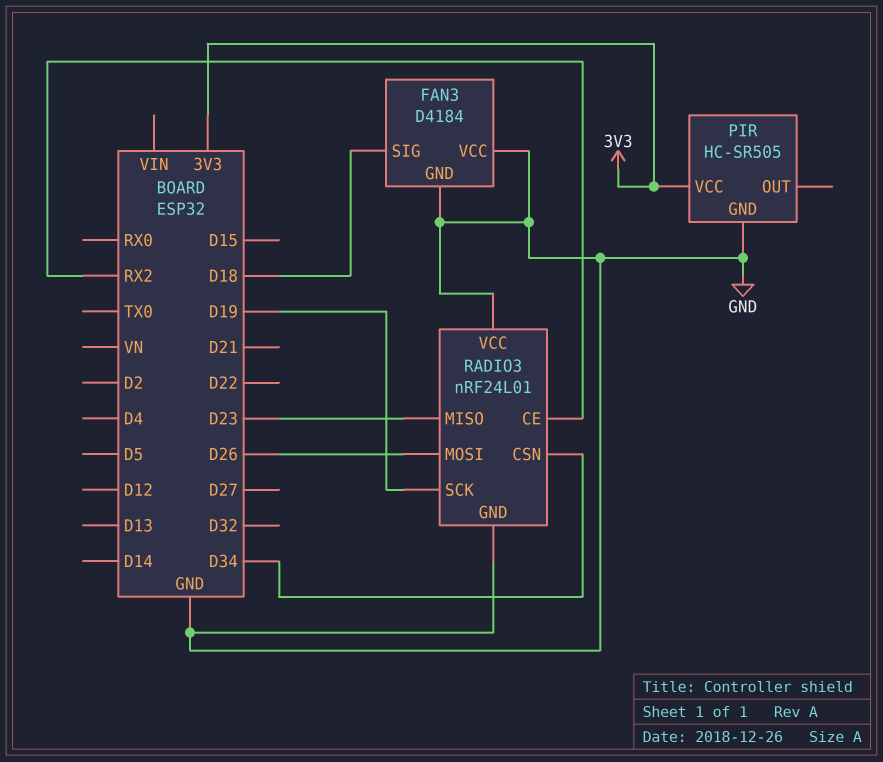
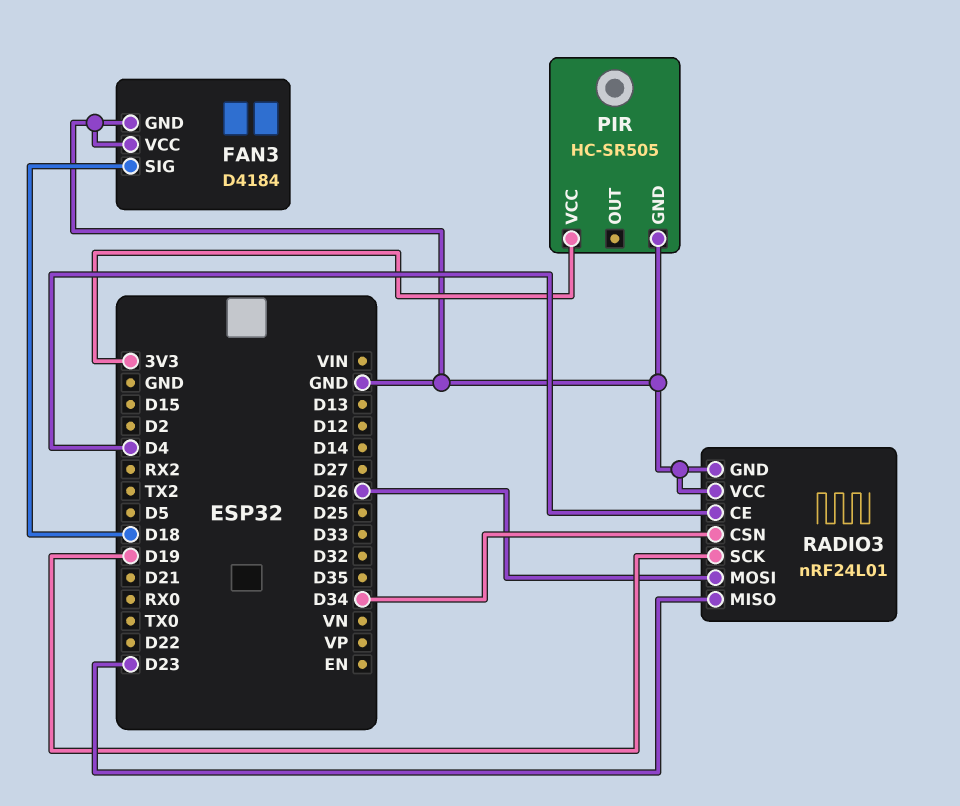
RADIO3 pin CE: RX2 -> D4

